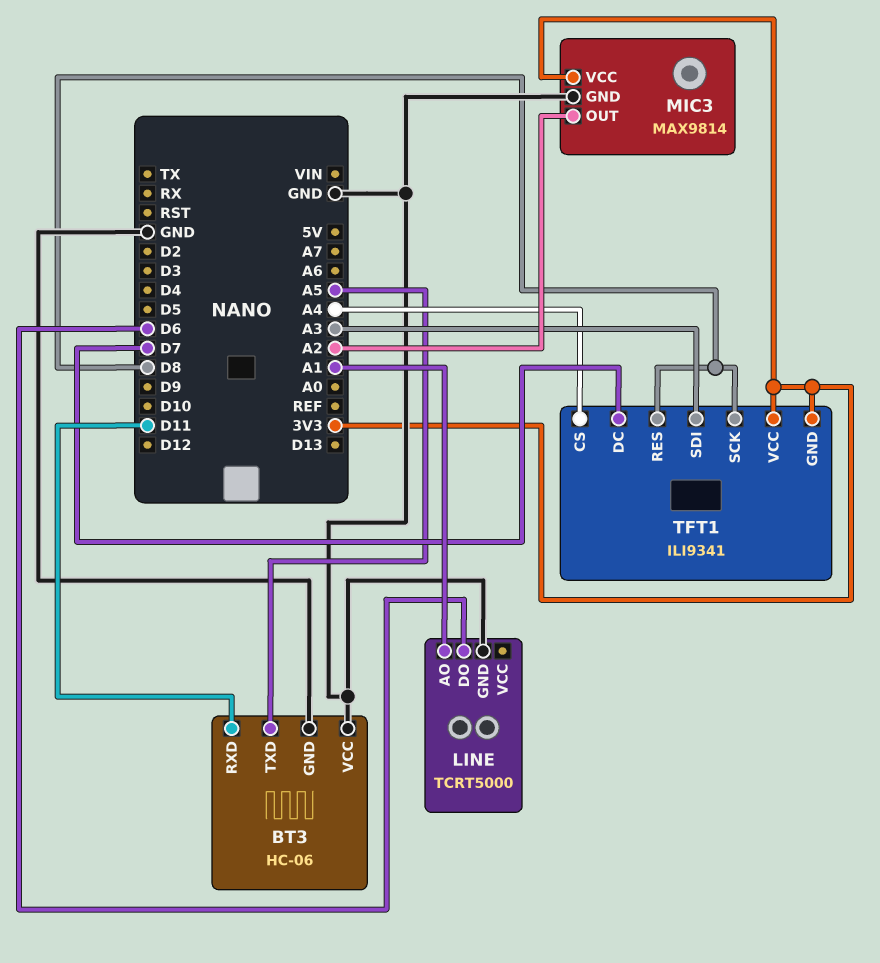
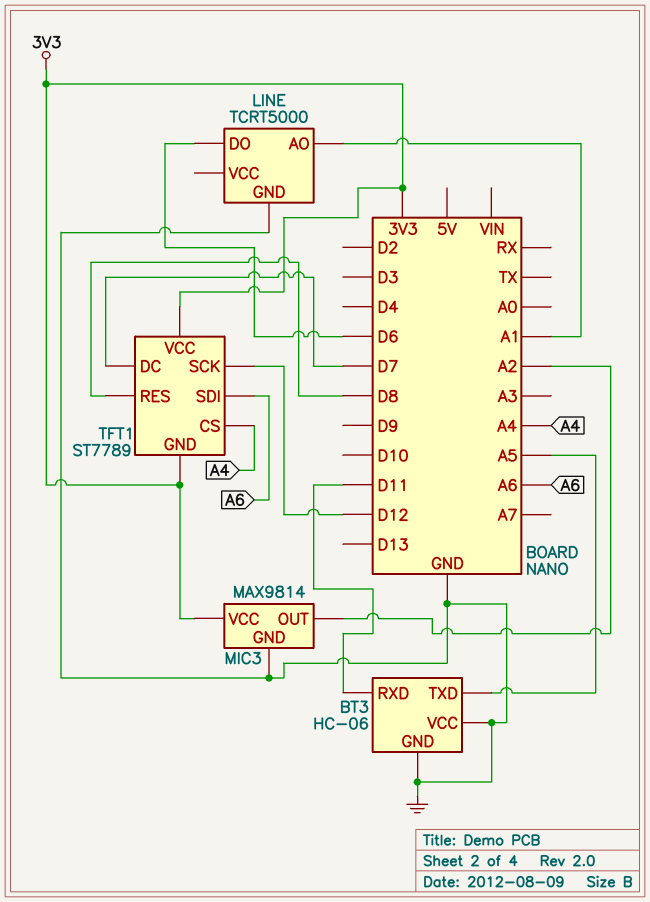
TFT1: ILI9341 -> ST7789
TFT1 pin SCK: D8 -> D12
TFT1 pin SDI: A3 -> A6

